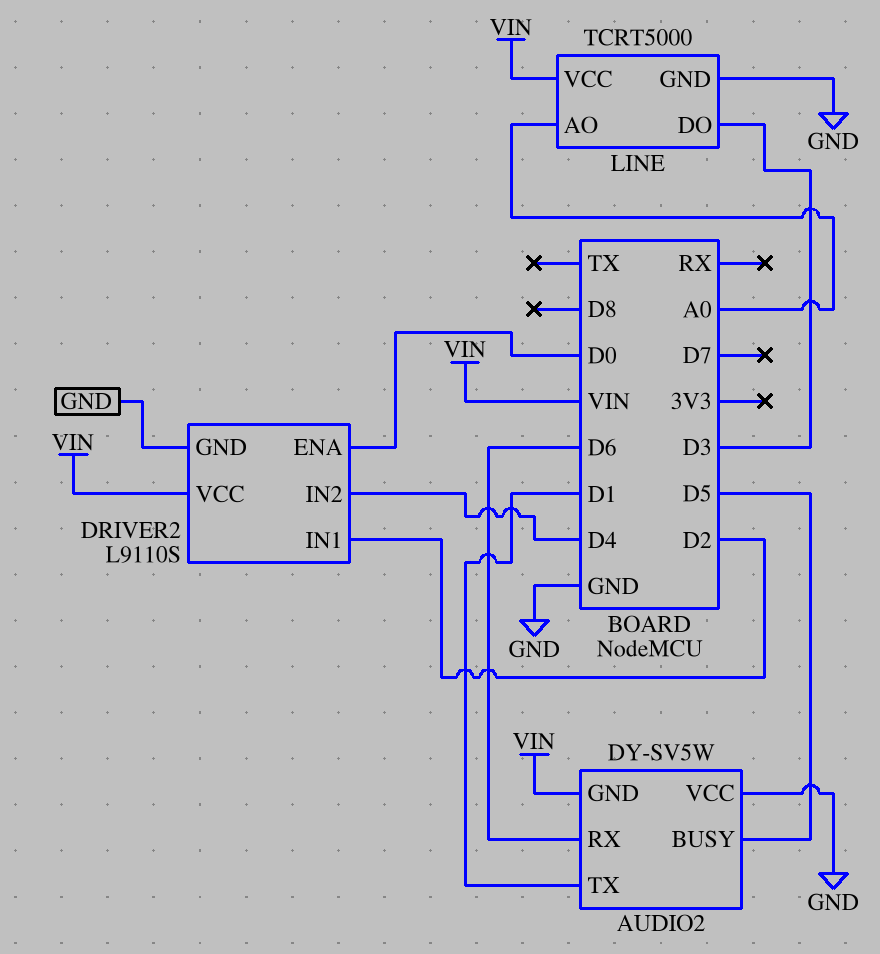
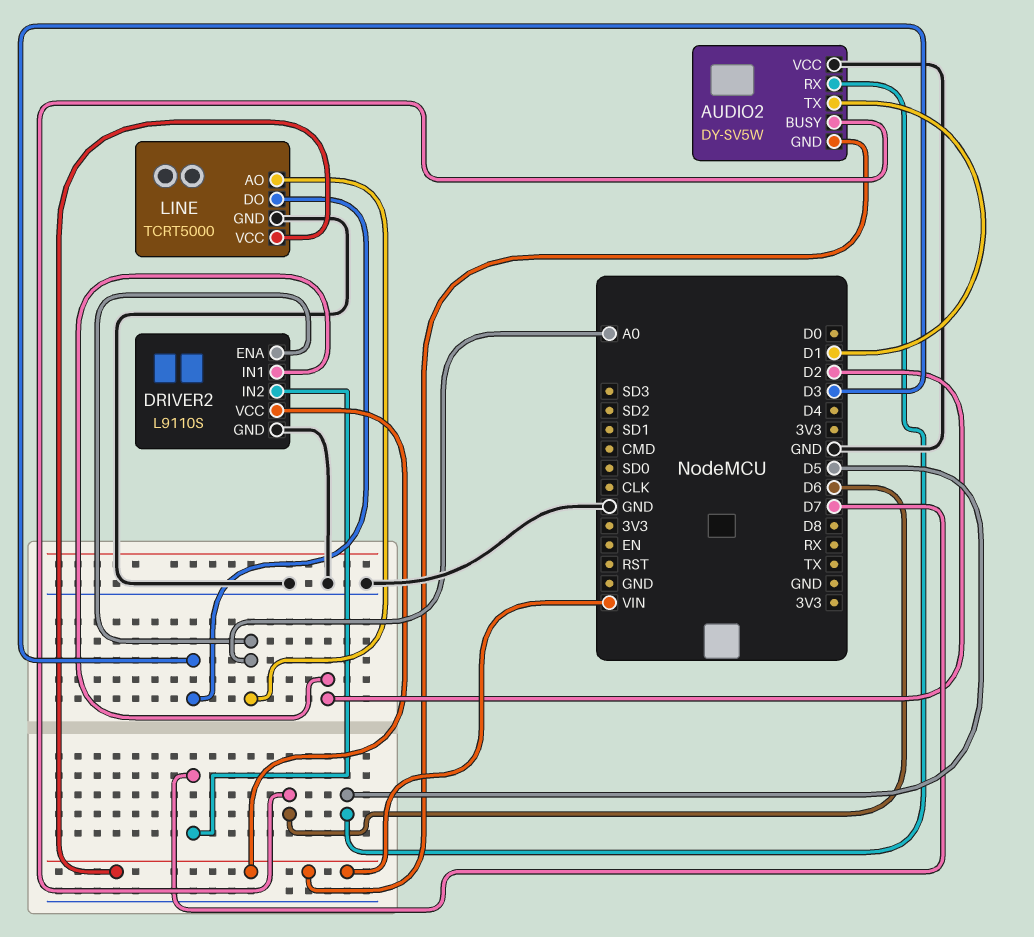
AUDIO2 pin BUSY: D5 -> D6
AUDIO2 pin RX: D6 -> D5
DRIVER2 pin ENA: D0 -> A0
DRIVER2 pin IN2: D4 -> D7

